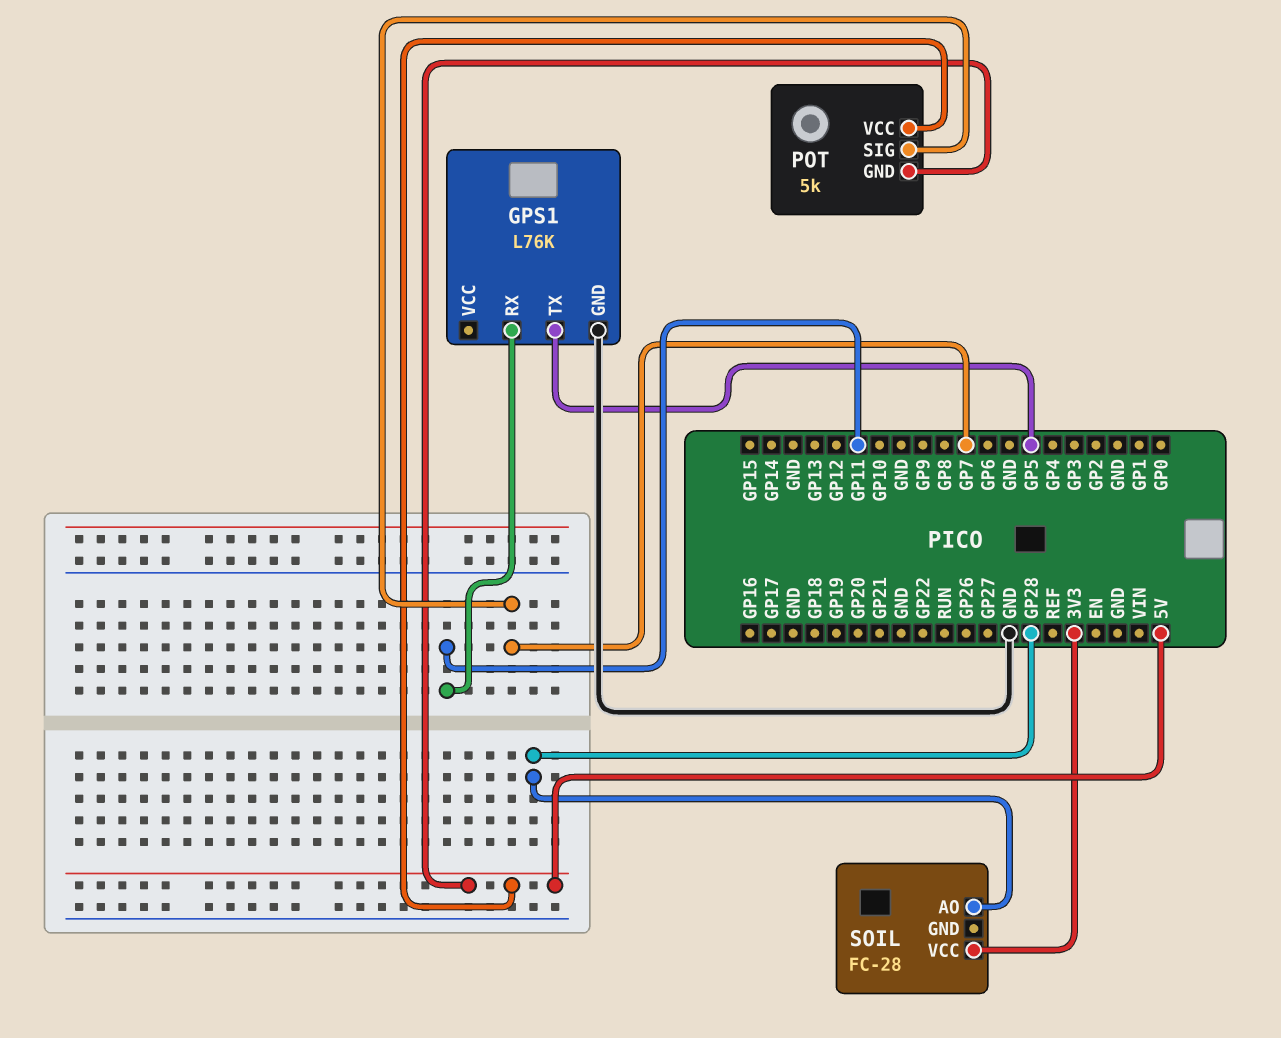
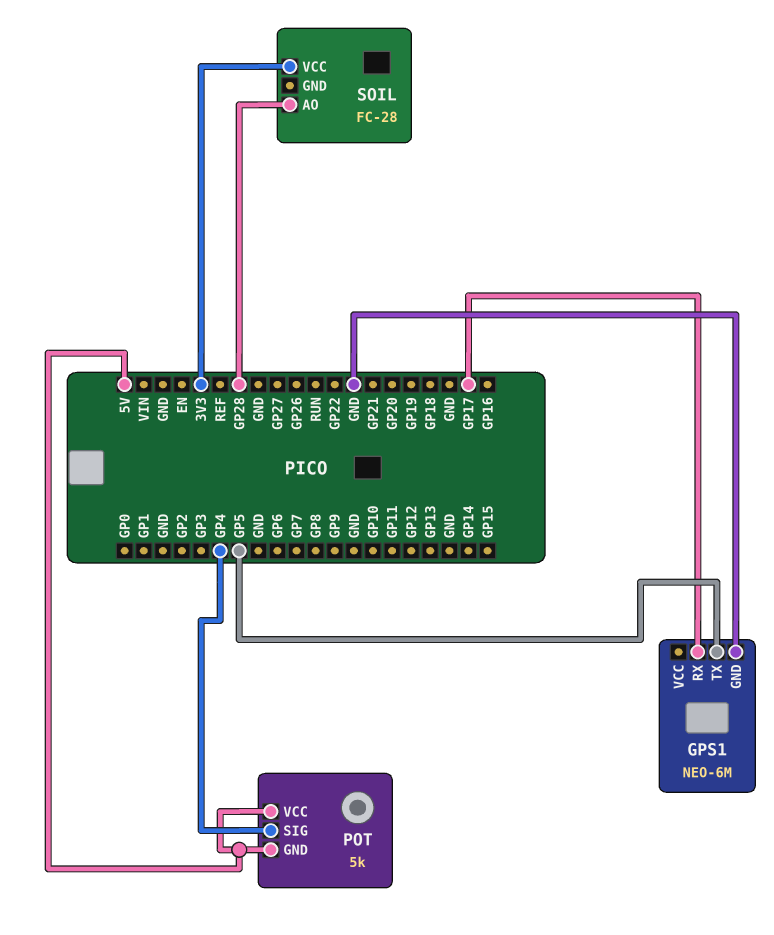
GPS1: L76K -> NEO-6M
GPS1 pin RX: GP11 -> GP17
POT pin SIG: GP7 -> GP4

